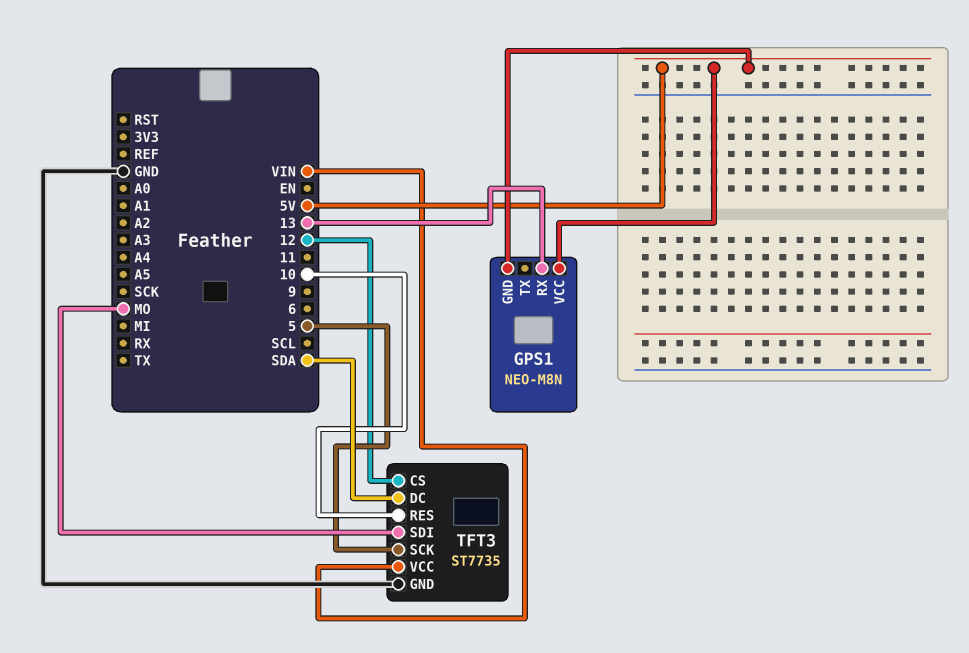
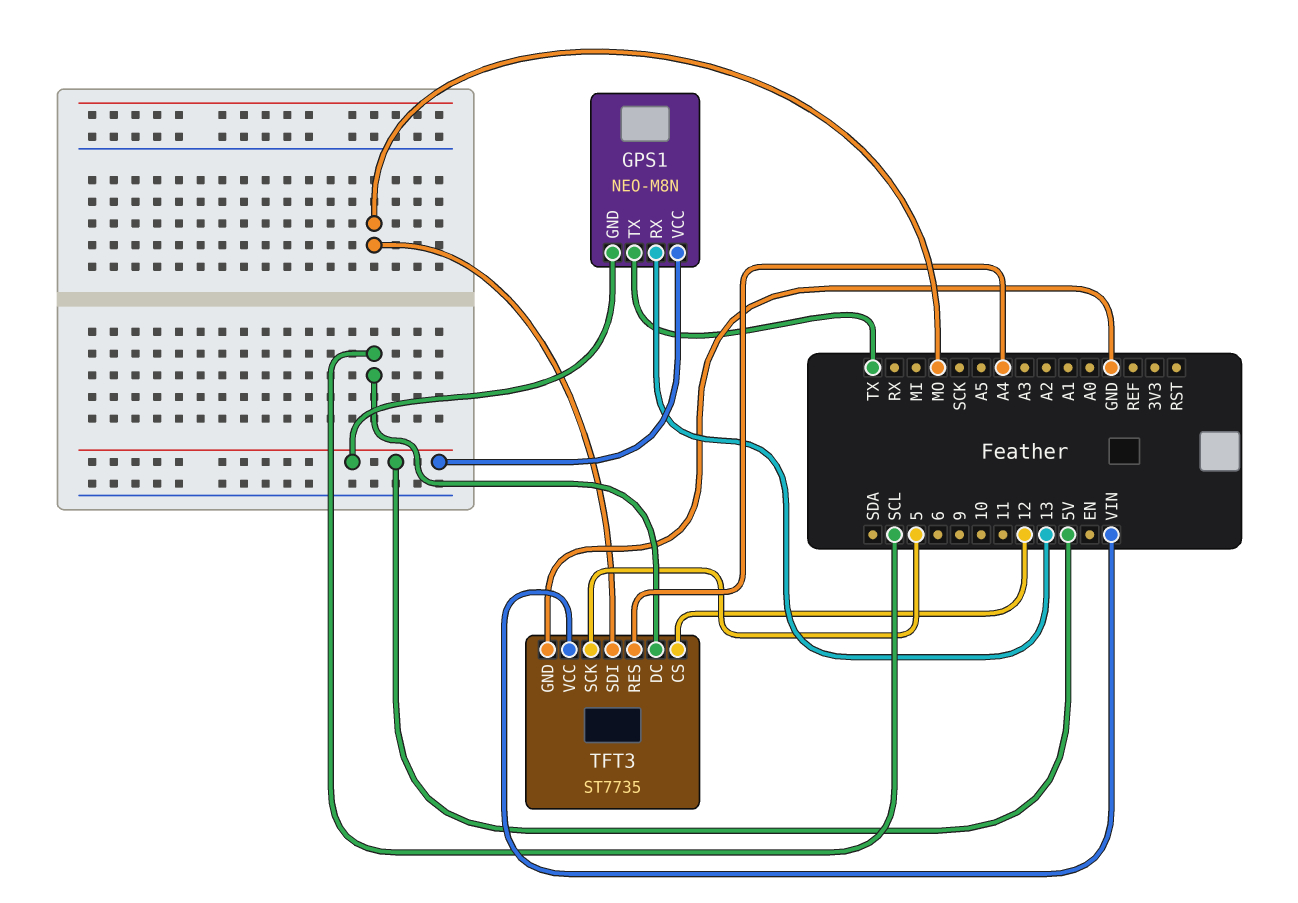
GPS1 pin TX: none -> TX
TFT3 pin DC: SDA -> SCL
TFT3 pin RES: 10 -> A4

